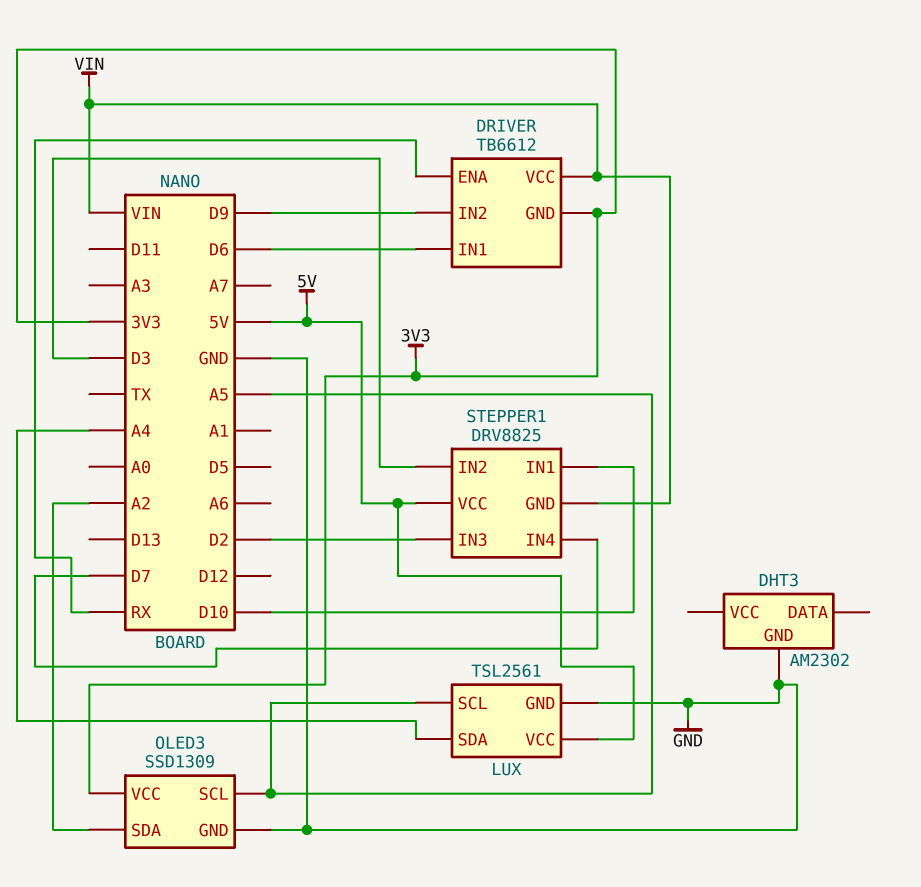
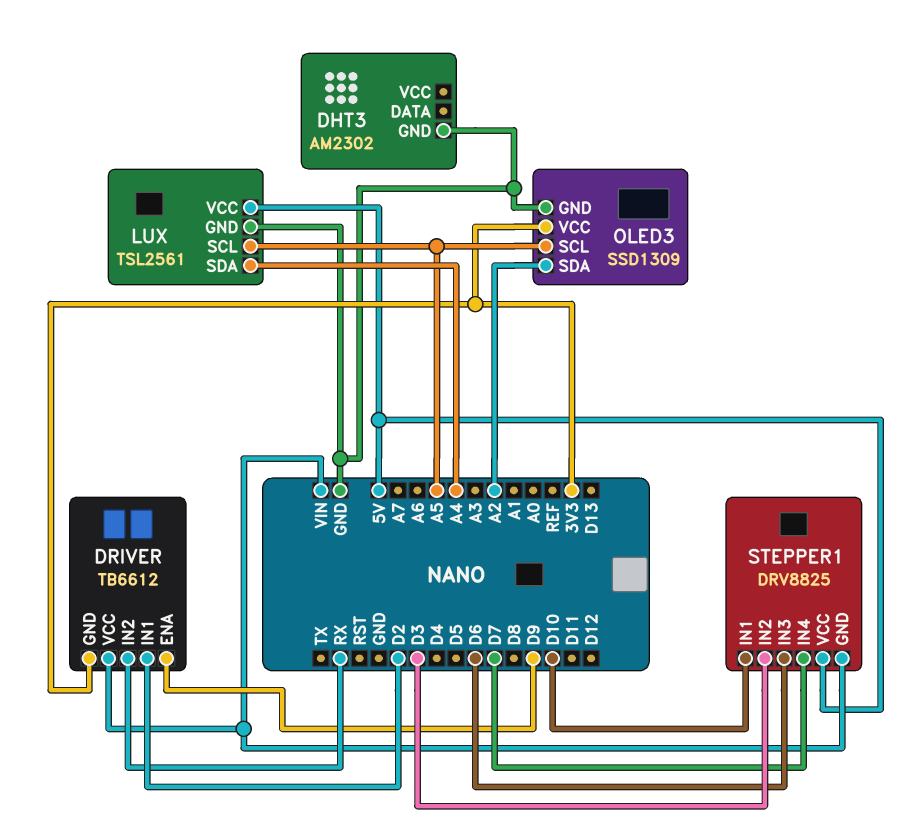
DRIVER pin ENA: RX -> D9
DRIVER pin IN1: D6 -> D2
DRIVER pin IN2: D9 -> RX
STEPPER1 pin IN3: D2 -> D6

